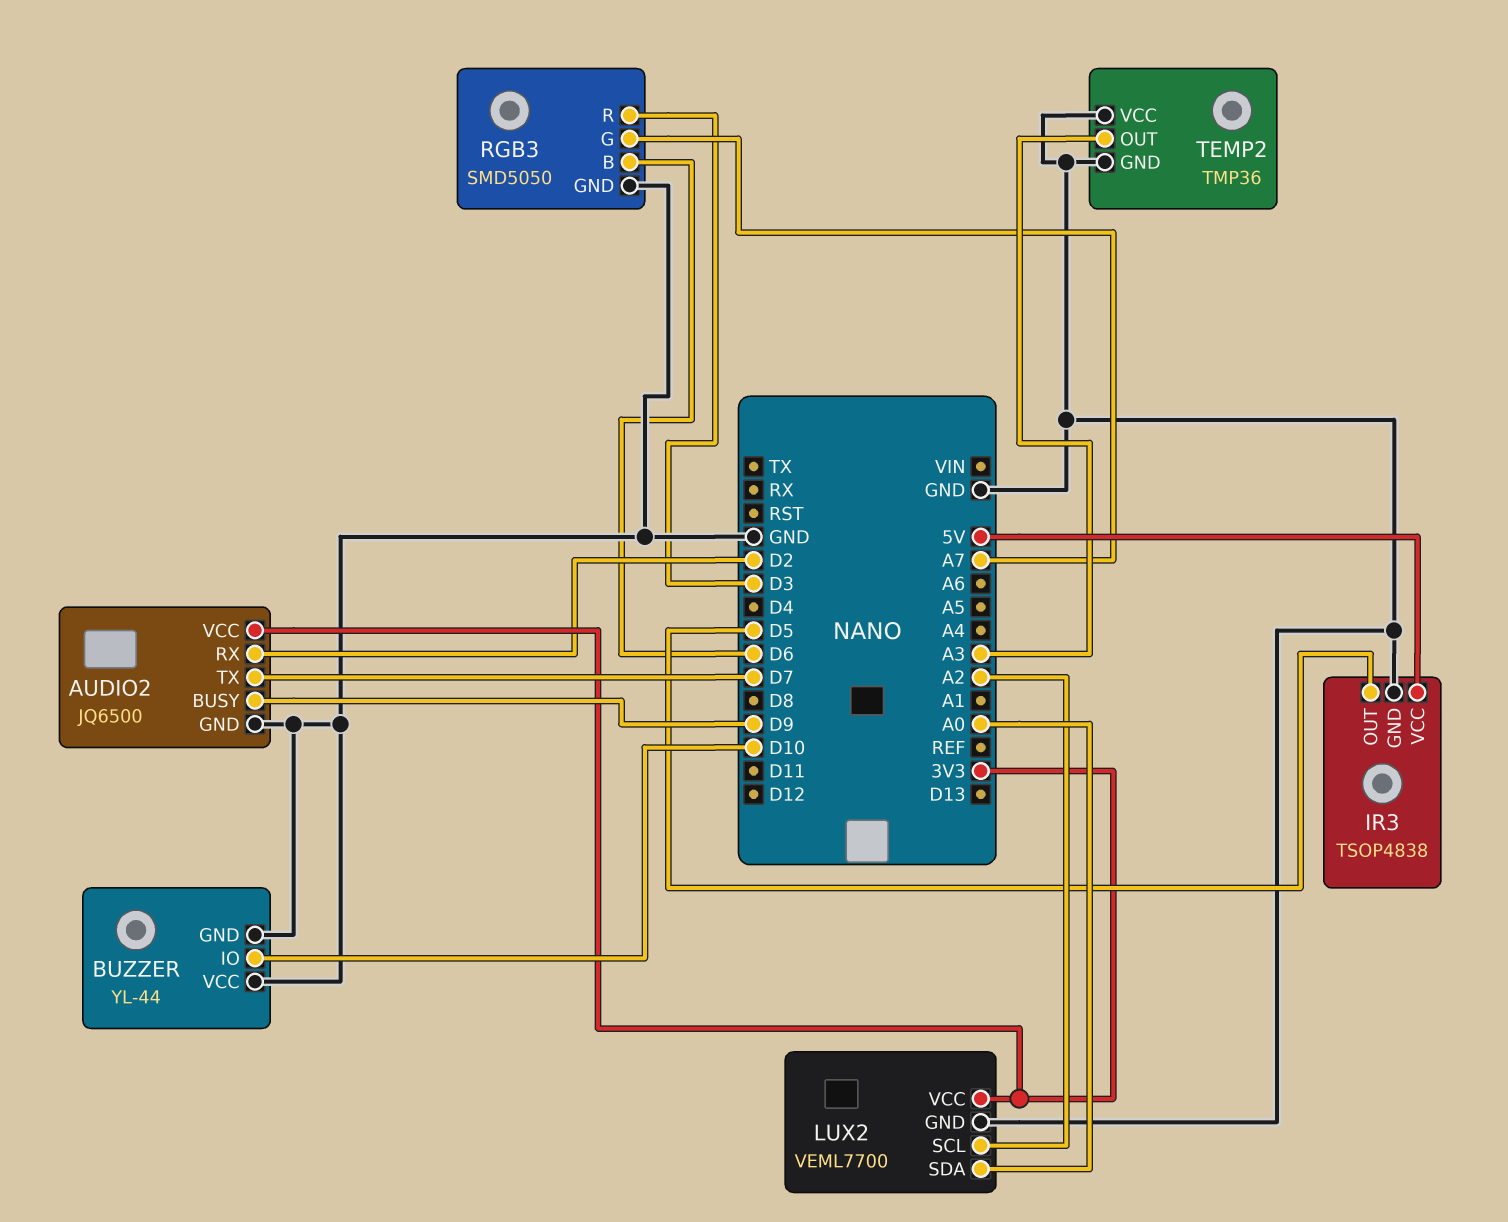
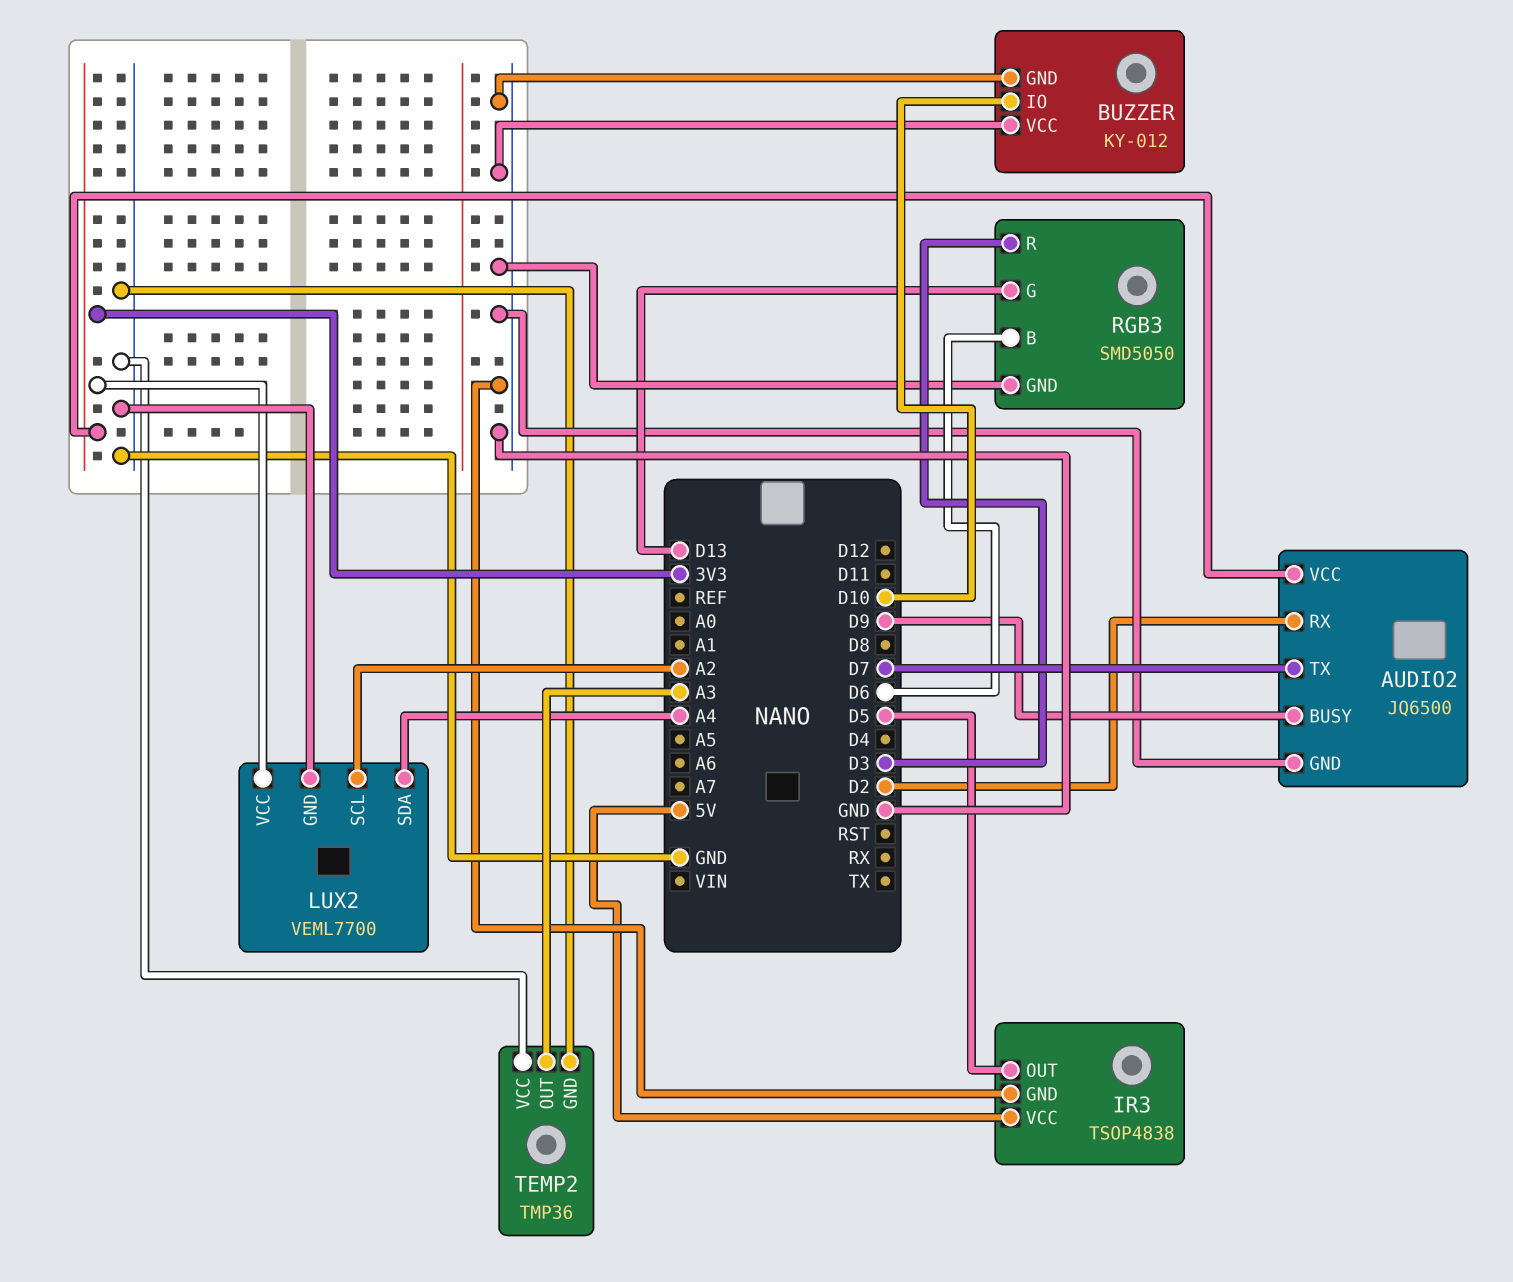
BUZZER: YL-44 -> KY-012
LUX2 pin SDA: A0 -> A4
RGB3 pin G: A7 -> D13

